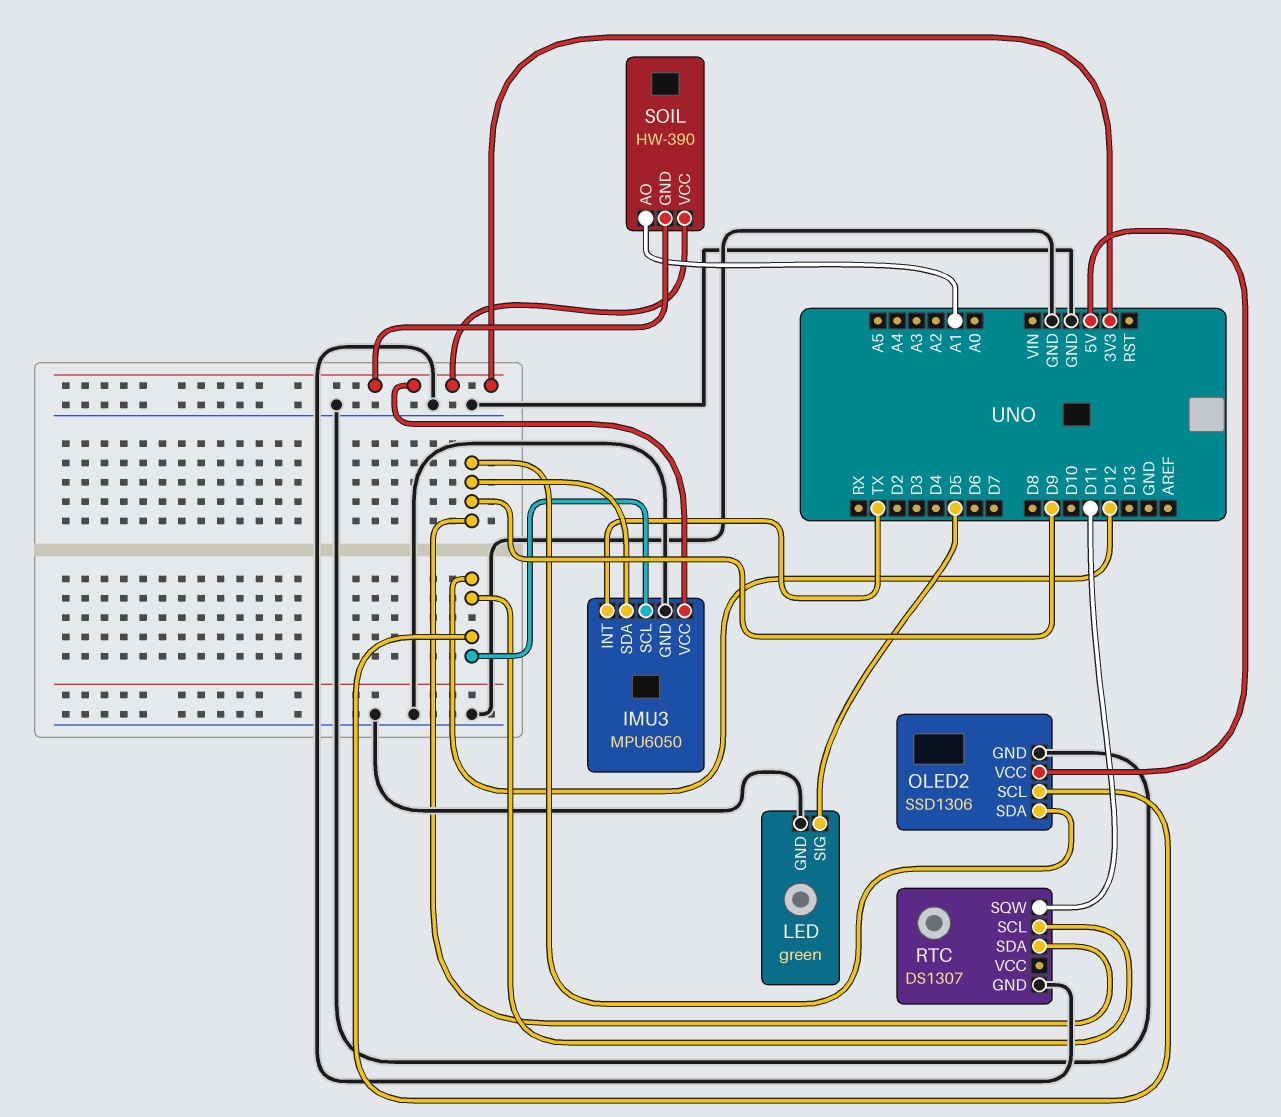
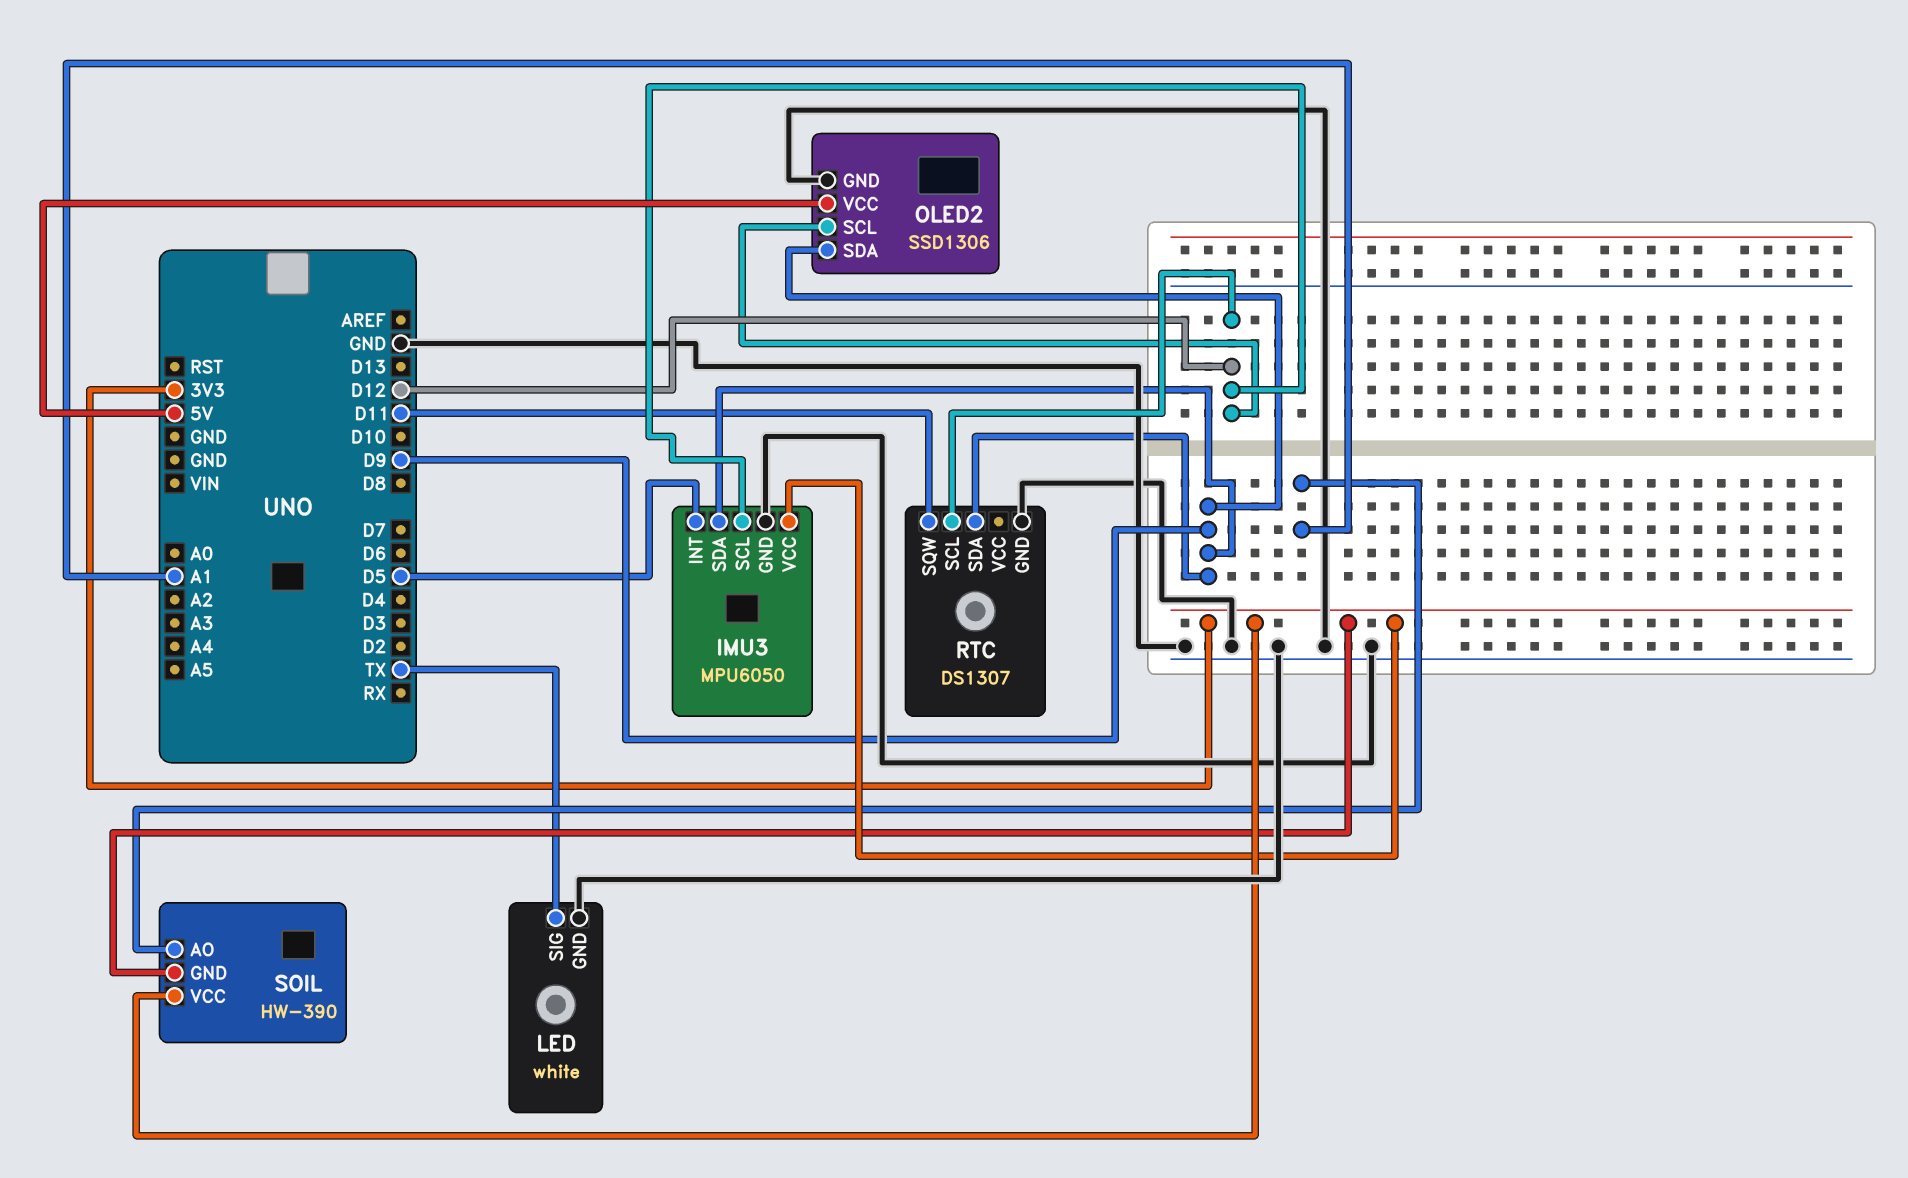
IMU3 pin INT: TX -> D5
LED: green -> white
LED pin SIG: D5 -> TX

